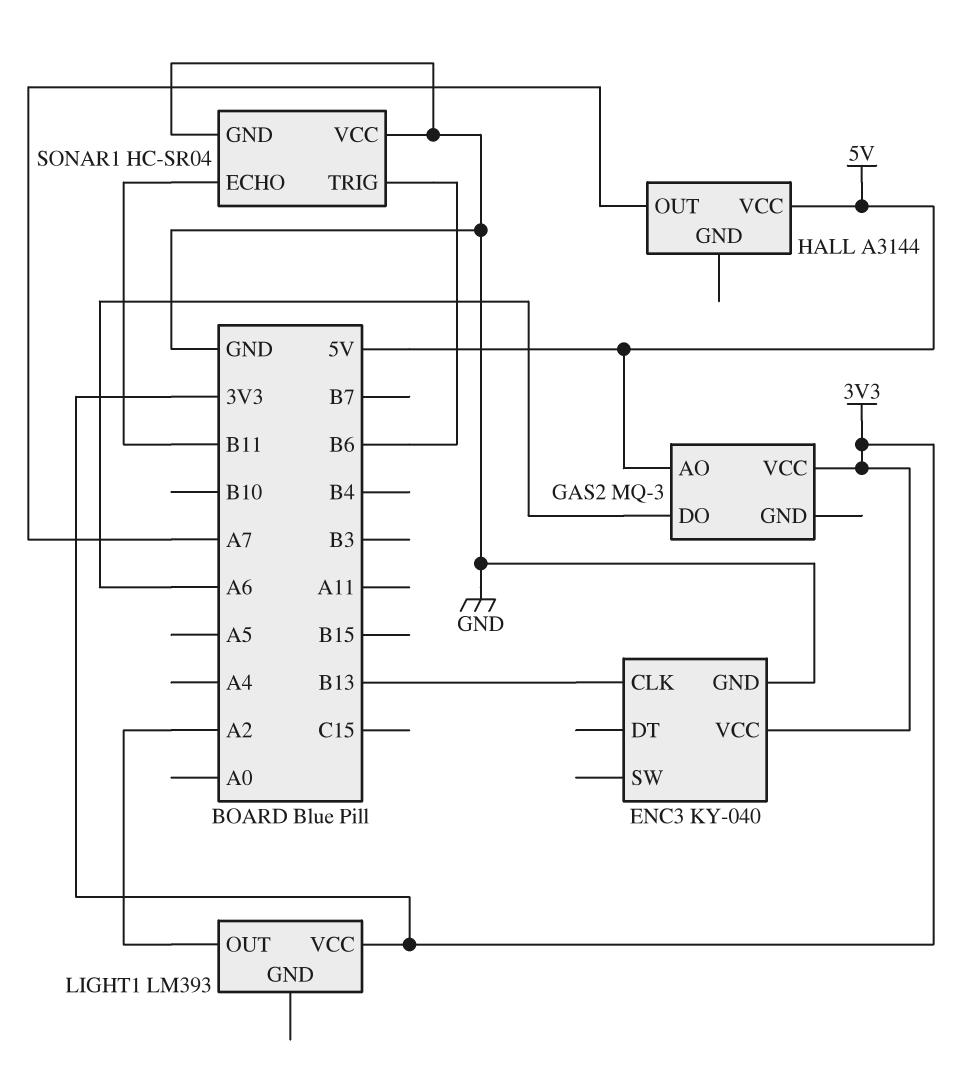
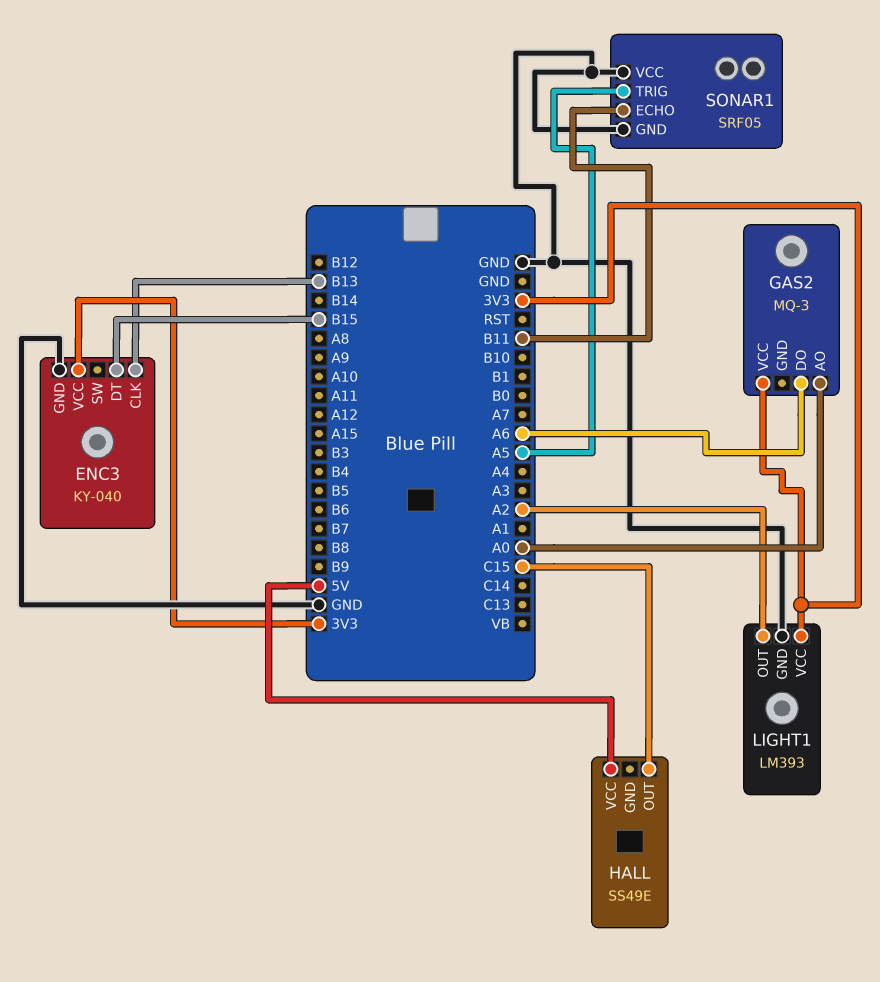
ENC3 pin DT: none -> B15
GAS2 pin AO: 5V -> A0
HALL: A3144 -> SS49E
HALL pin OUT: A7 -> C15
LIGHT1 pin GND: none -> GND
SONAR1: HC-SR04 -> SRF05
SONAR1 pin TRIG: B6 -> A5

